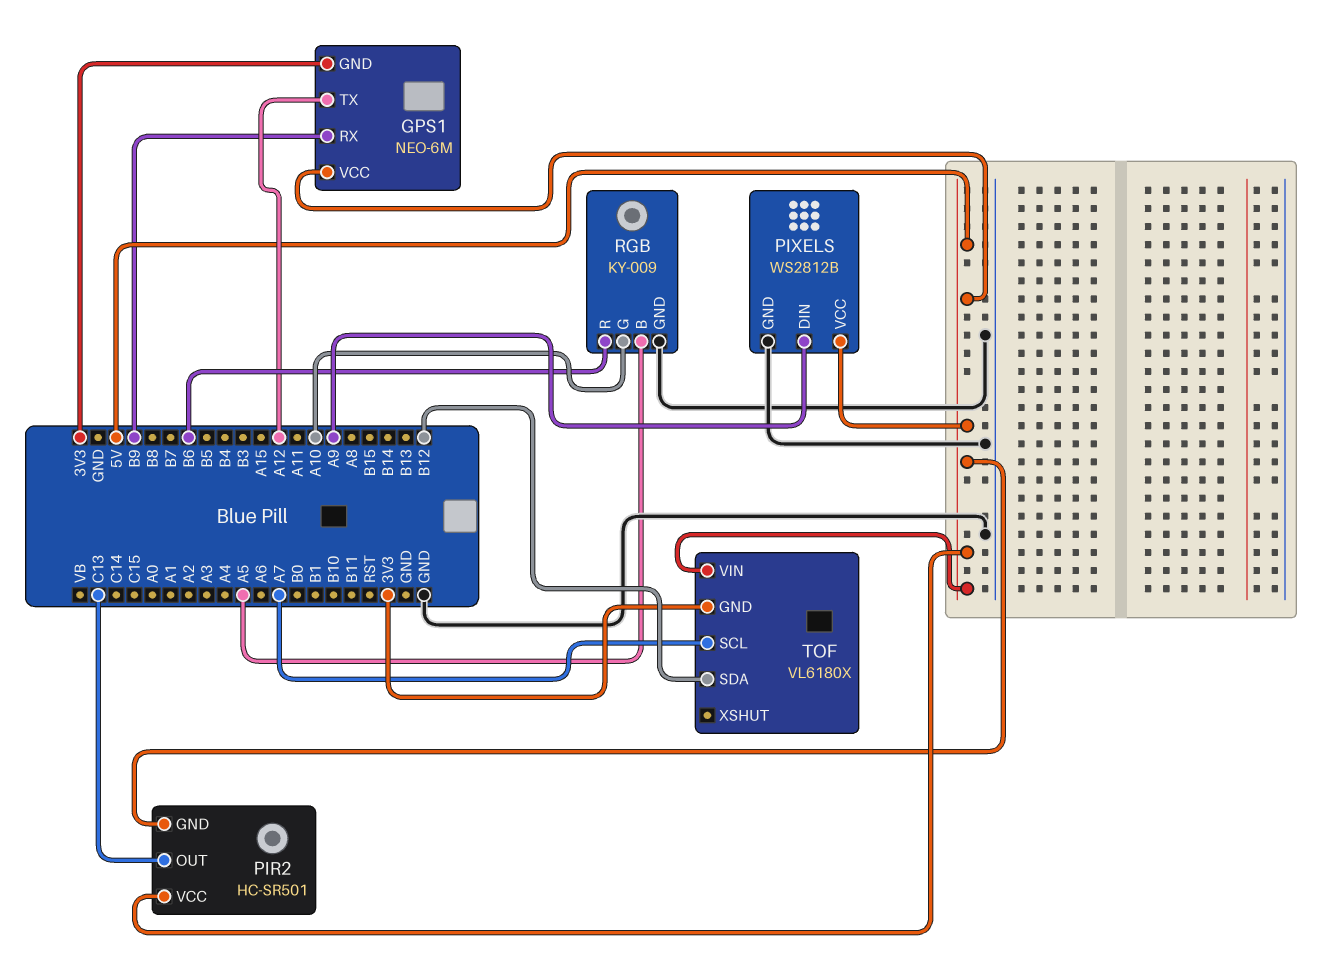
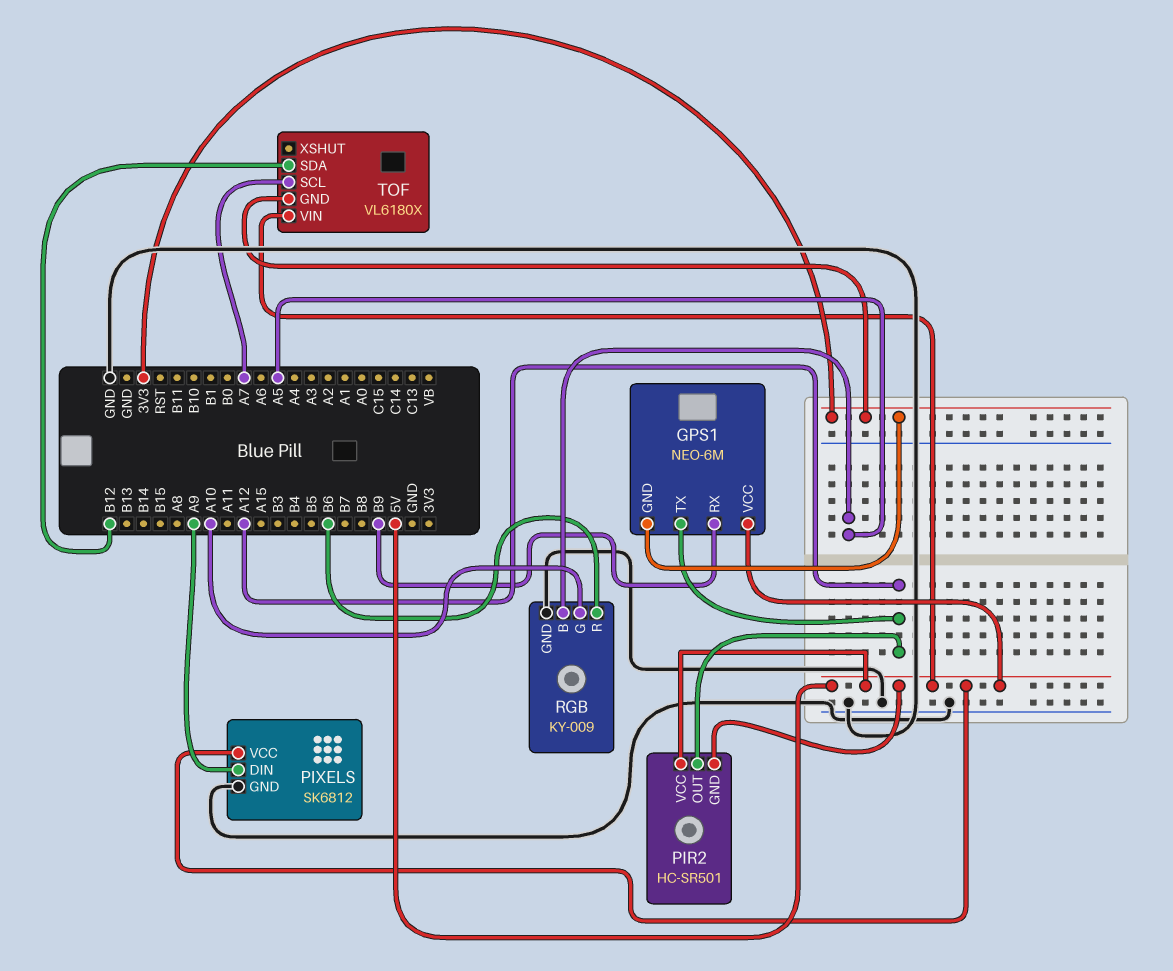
PIR2 pin OUT: C13 -> A12
PIXELS: WS2812B -> SK6812

